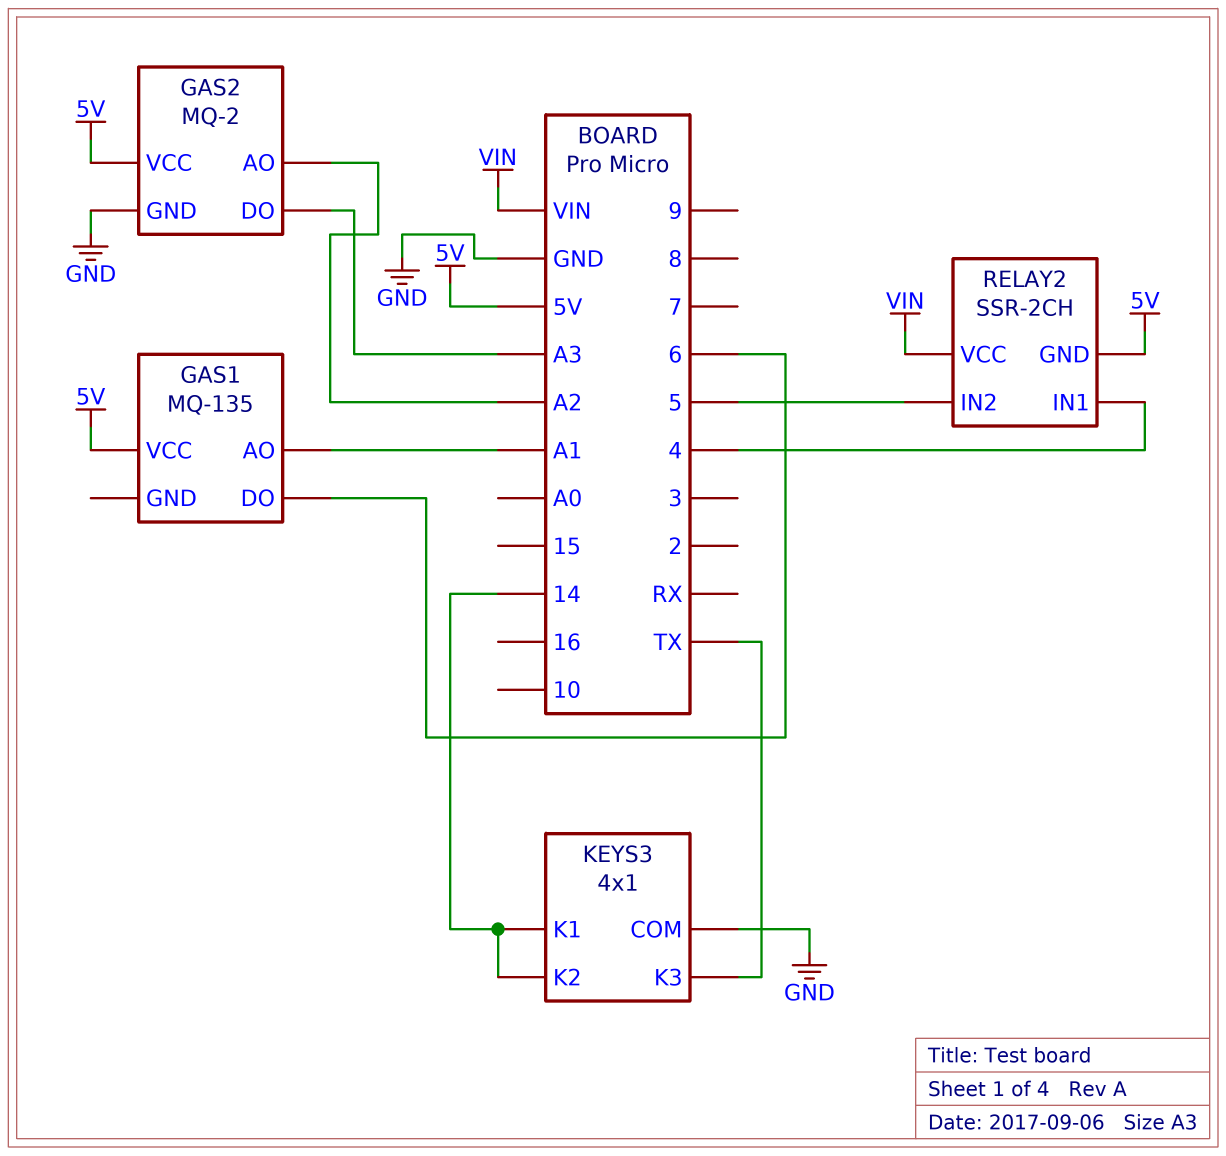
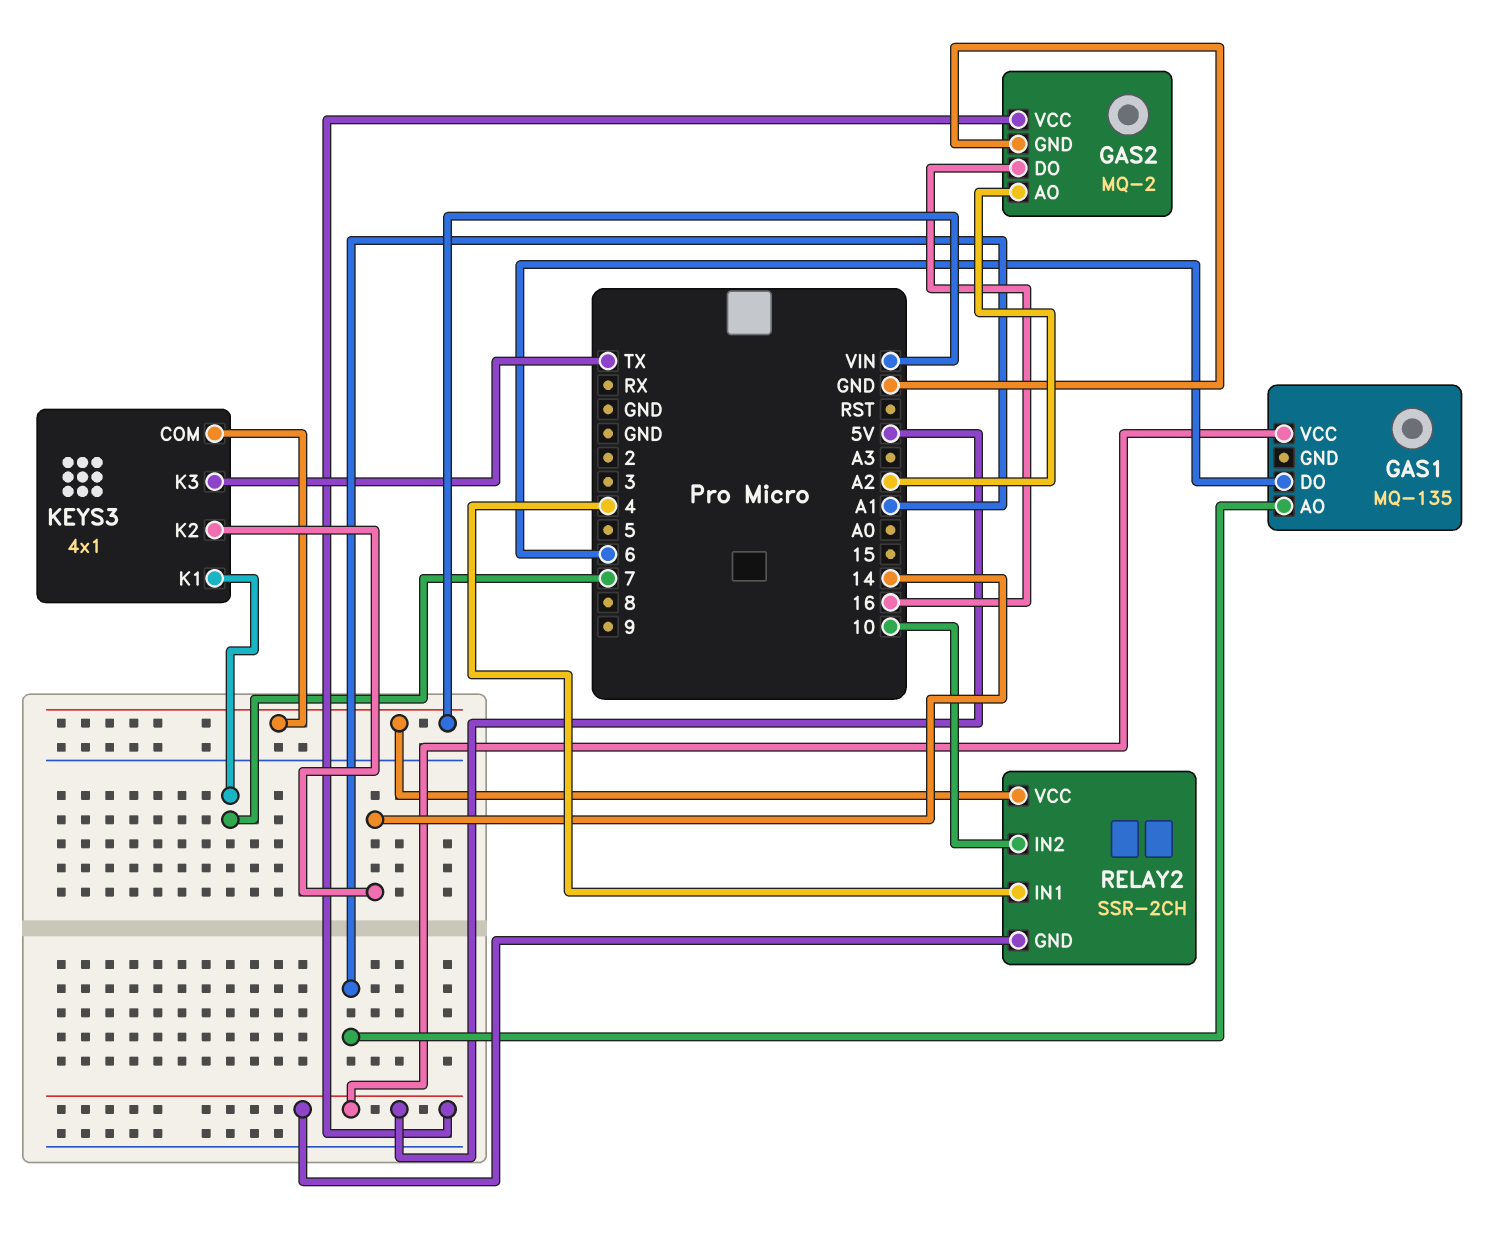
GAS2 pin DO: A3 -> 16
KEYS3 pin COM: GND -> VIN
KEYS3 pin K1: 14 -> 7
RELAY2 pin IN2: 5 -> 10

